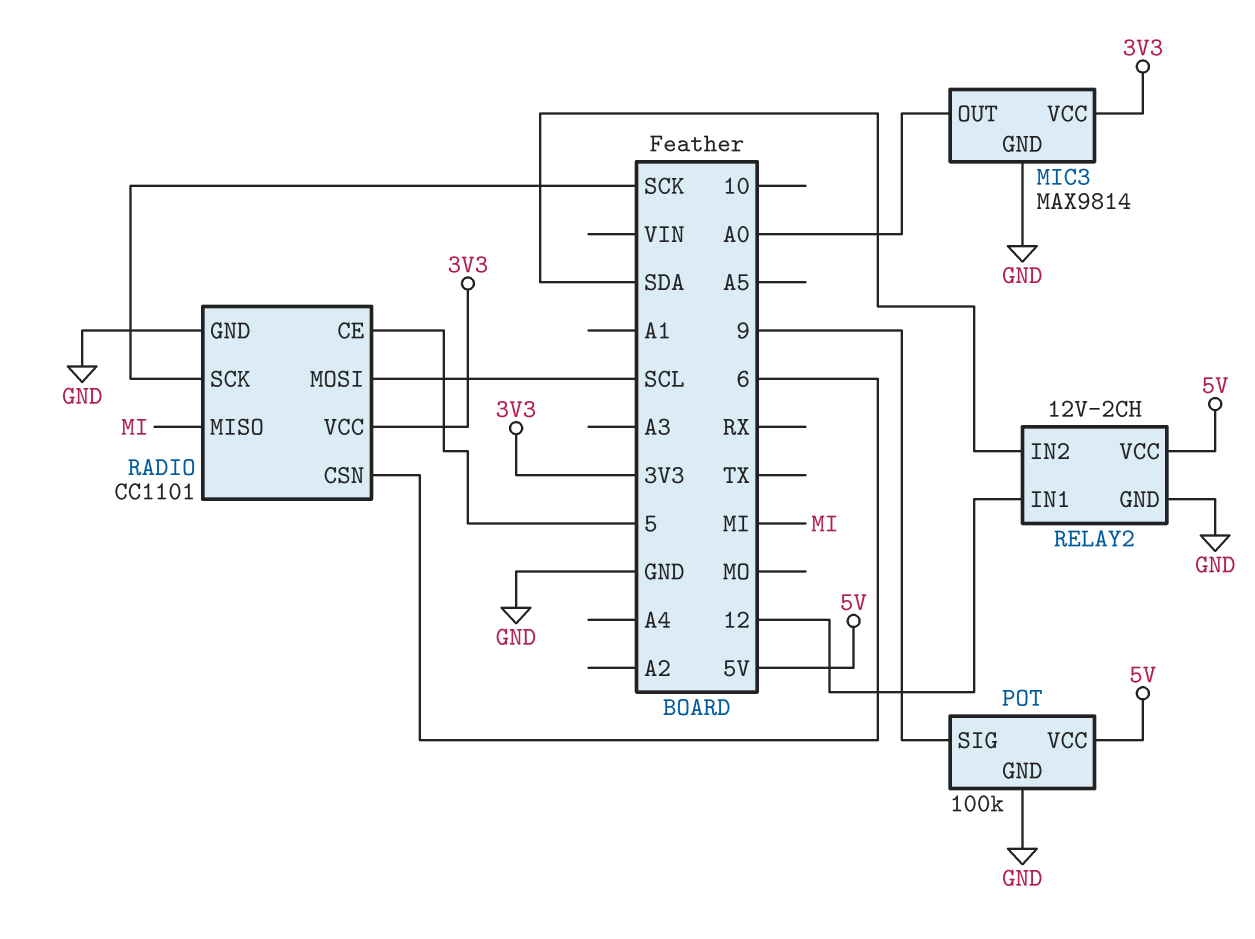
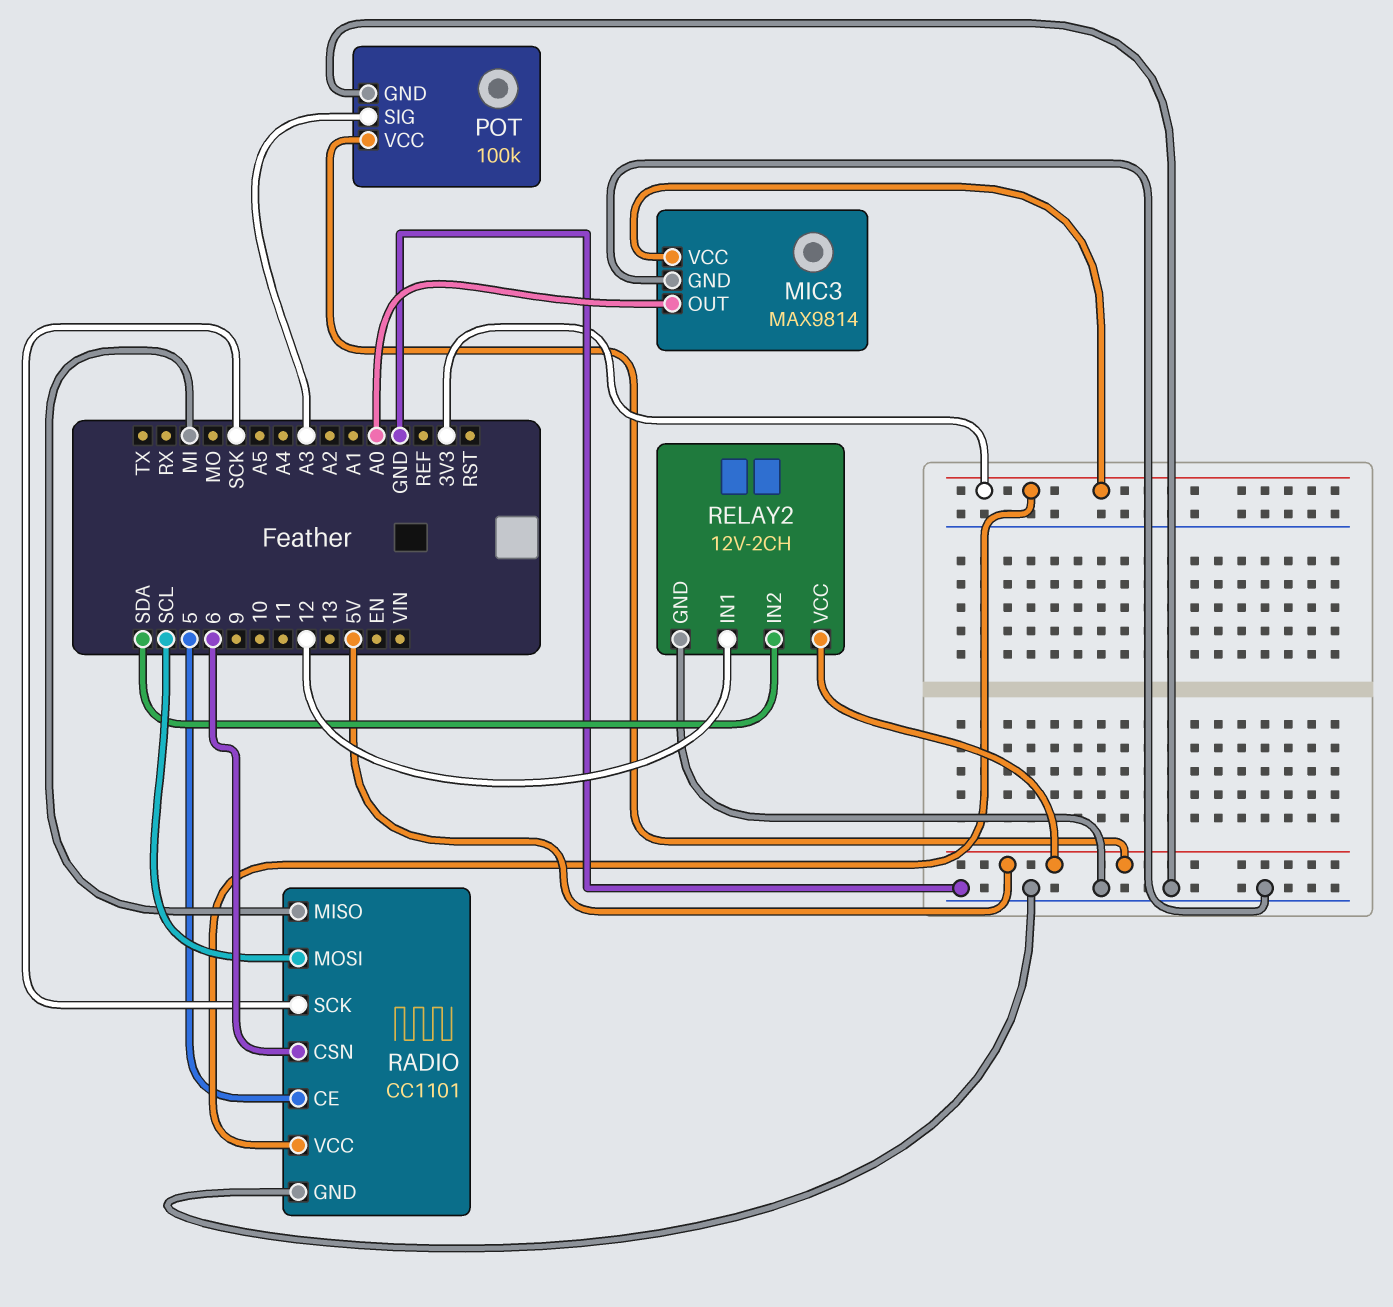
POT pin SIG: 9 -> A3

